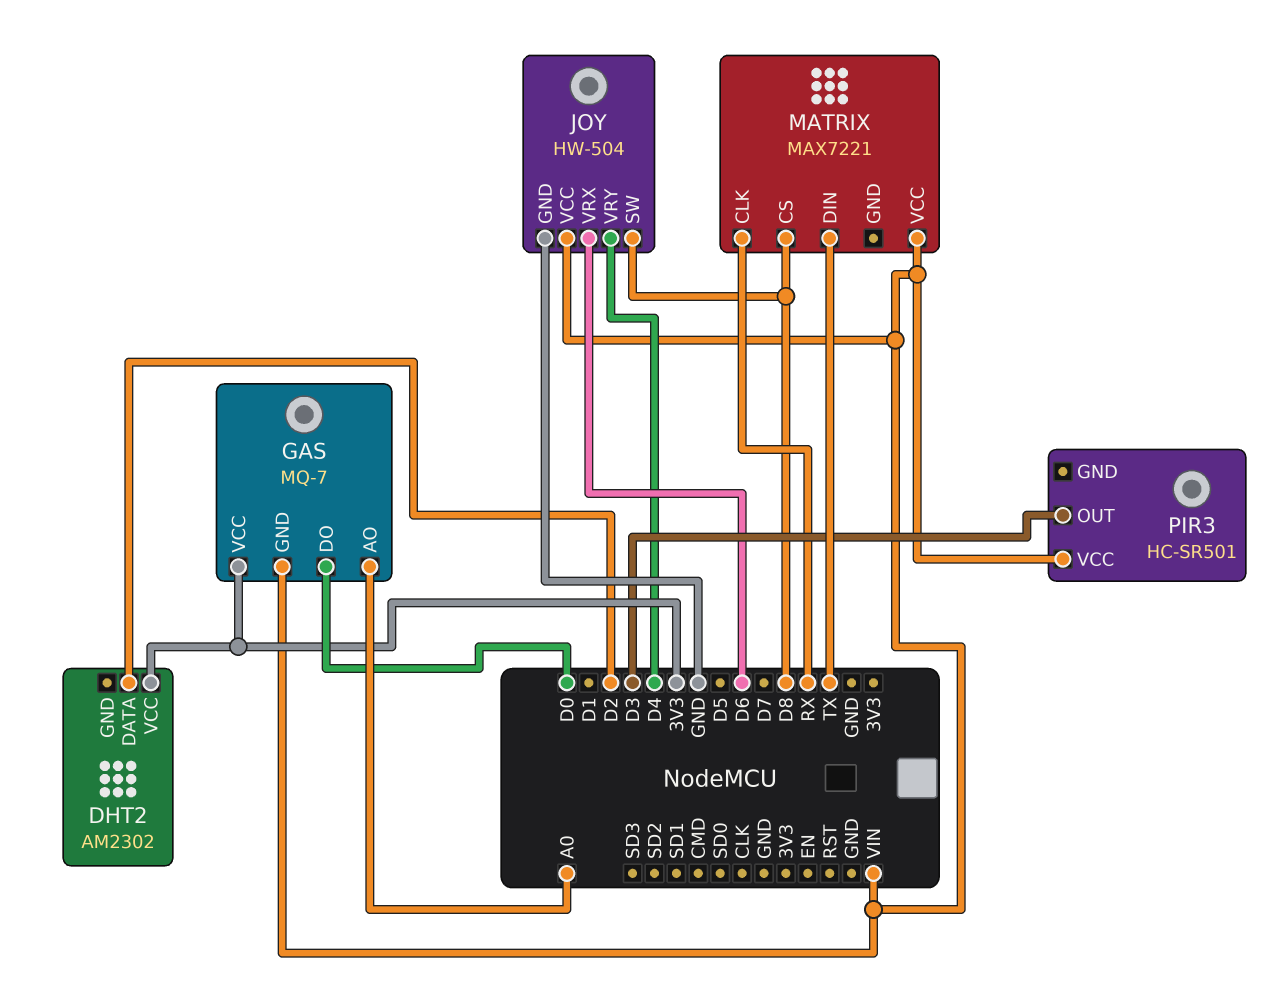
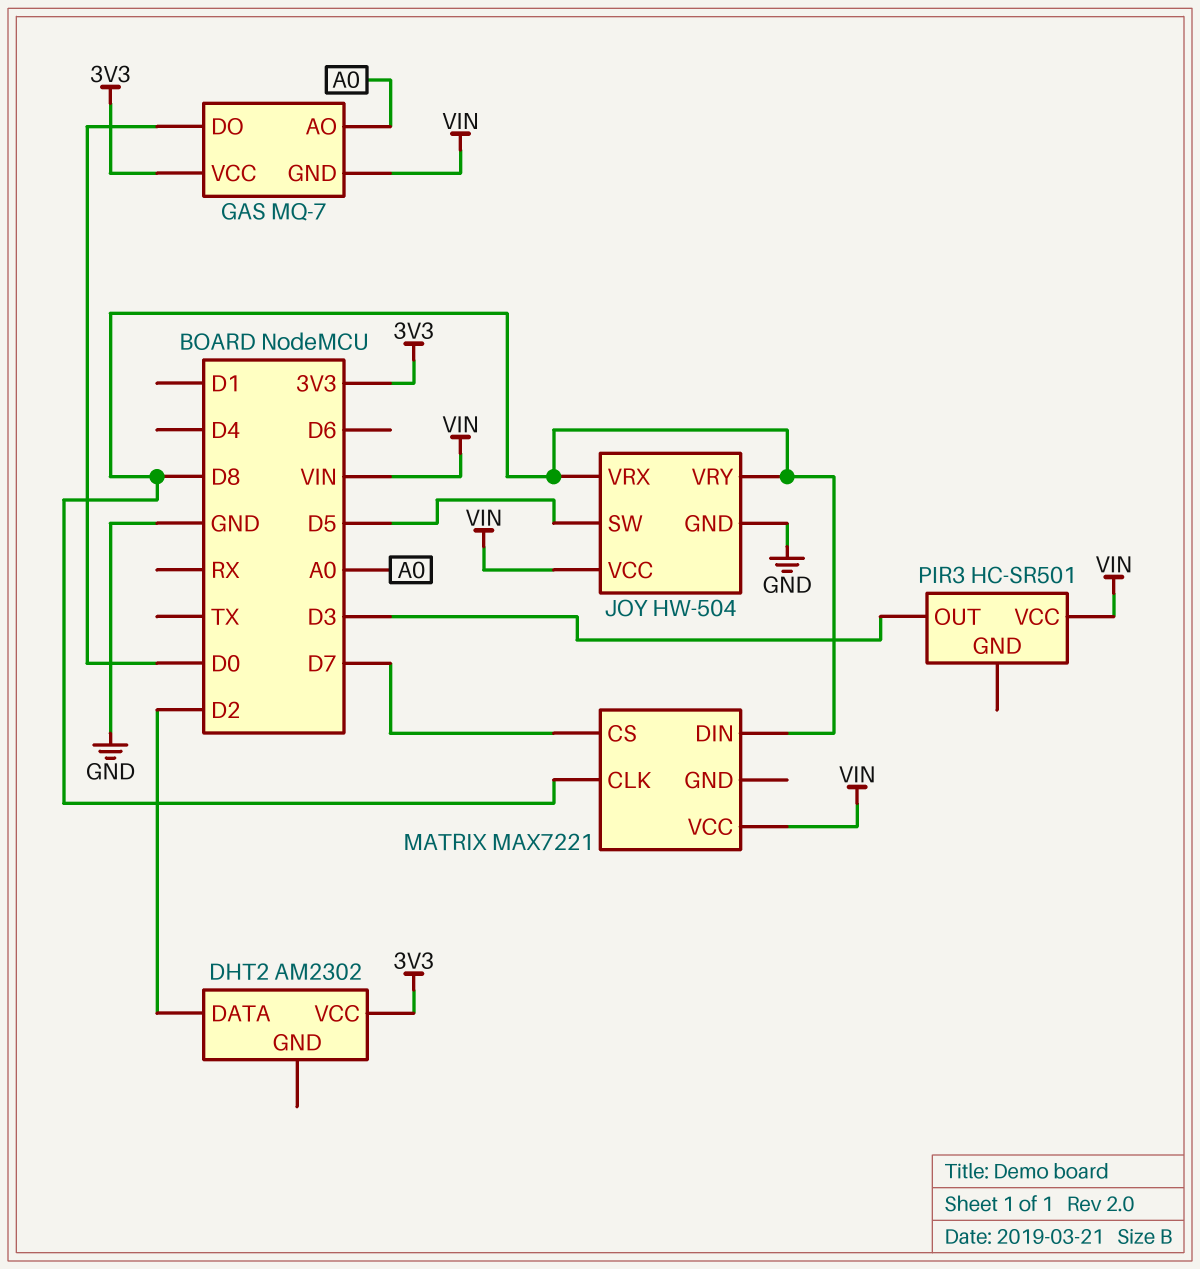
JOY pin SW: D8 -> D5
JOY pin VRX: D6 -> D8
JOY pin VRY: D4 -> D8
MATRIX pin CLK: RX -> D8
MATRIX pin CS: D8 -> D7
MATRIX pin DIN: TX -> D8

